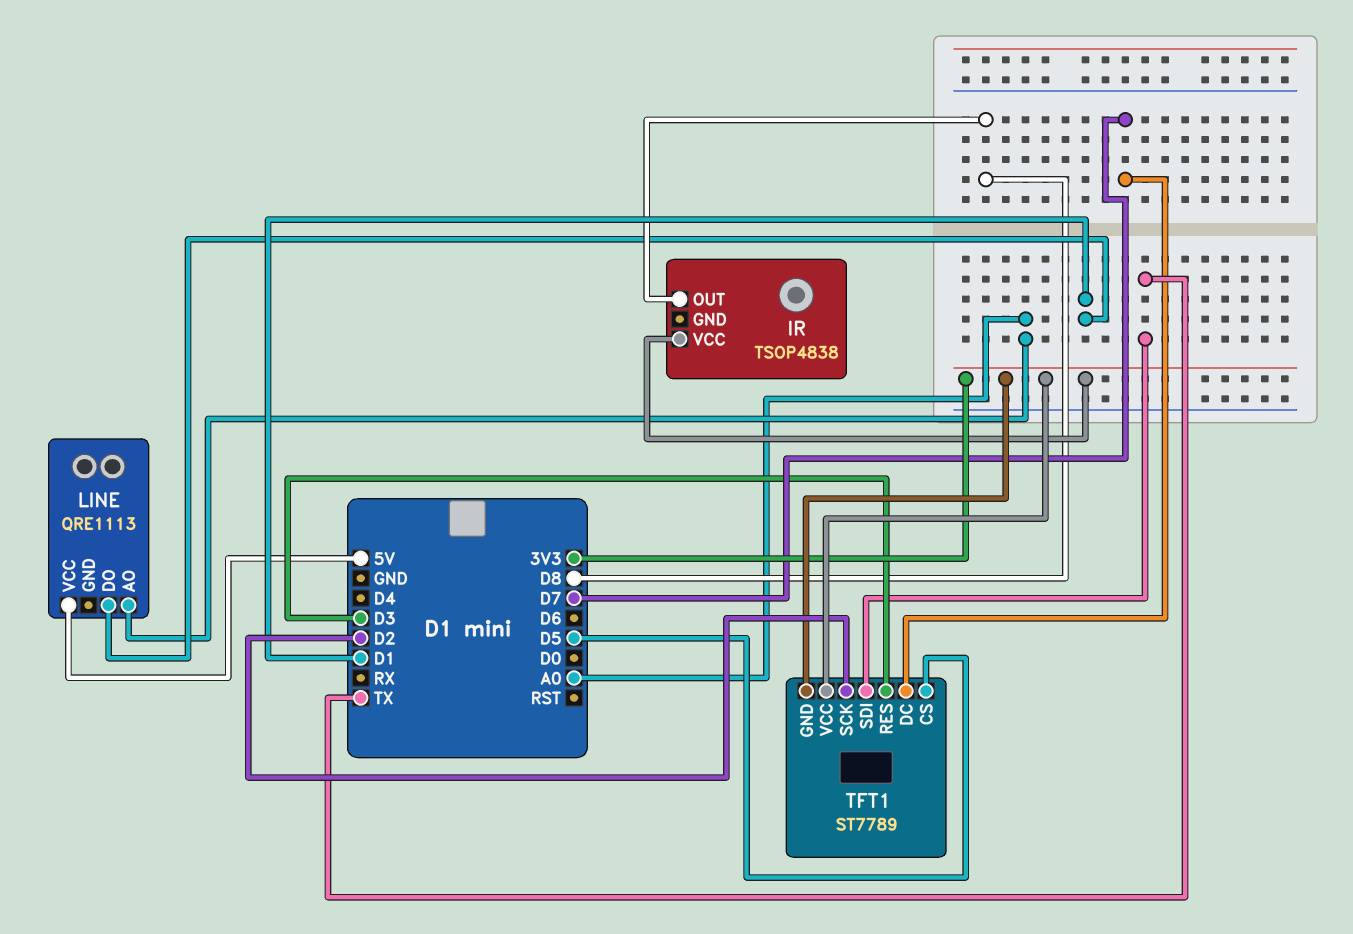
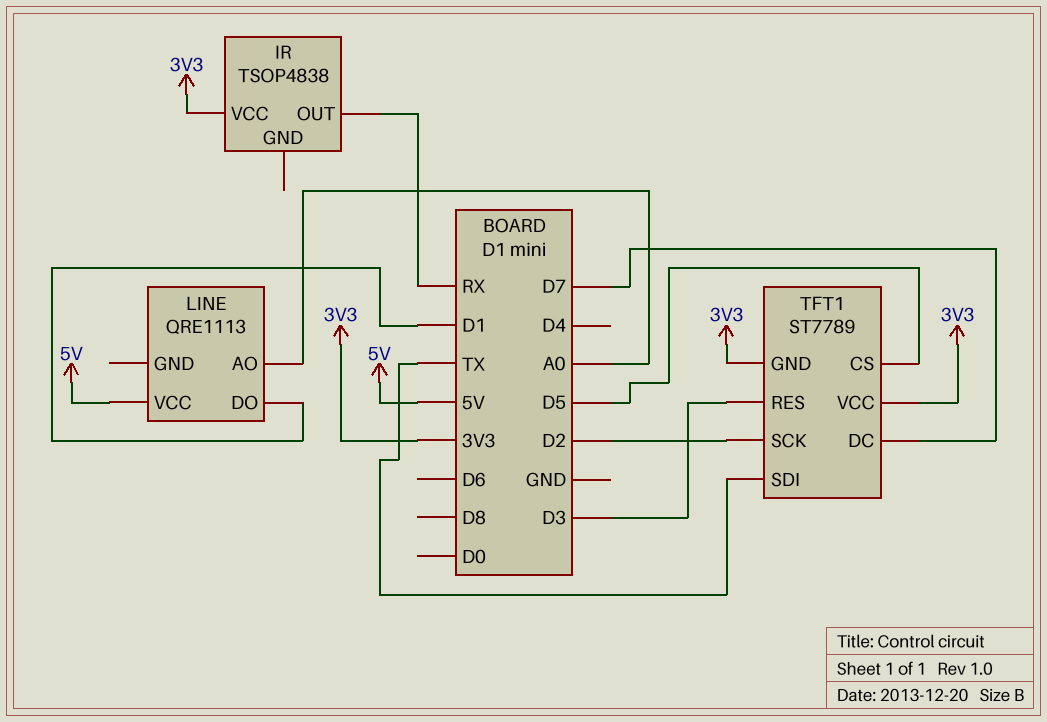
IR pin OUT: D8 -> RX

